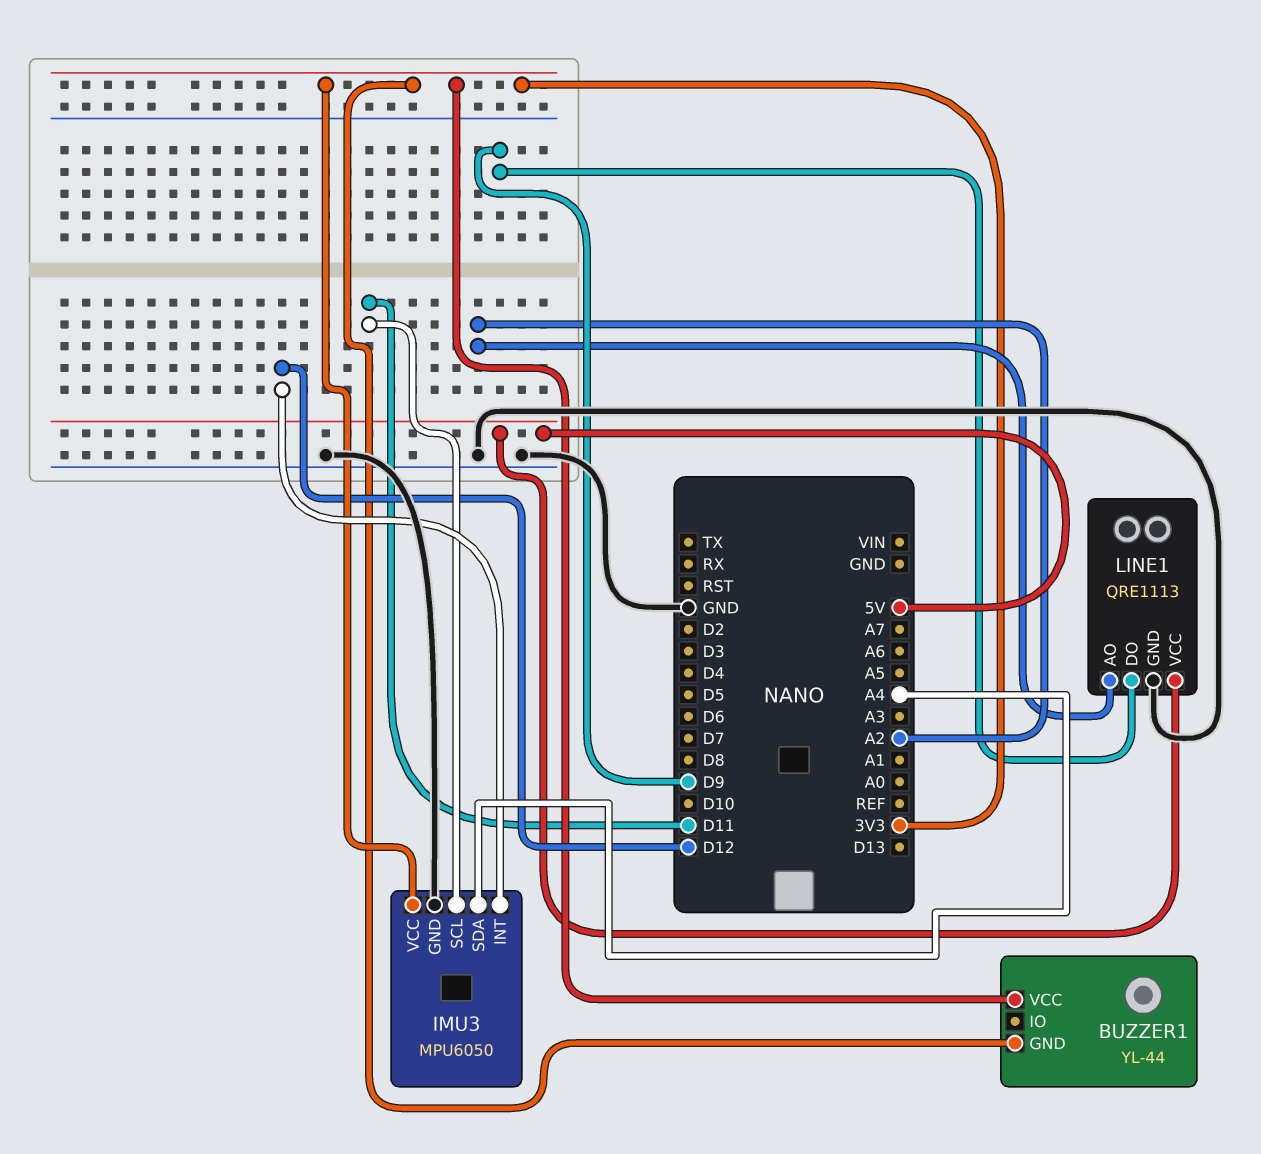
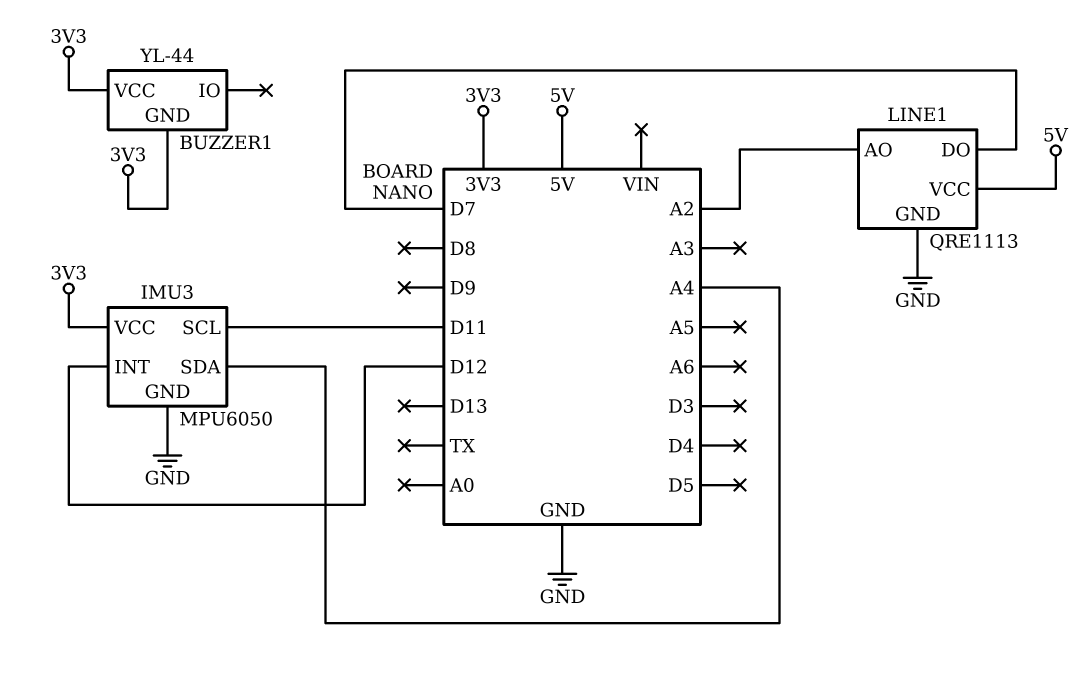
LINE1 pin DO: D9 -> D7

